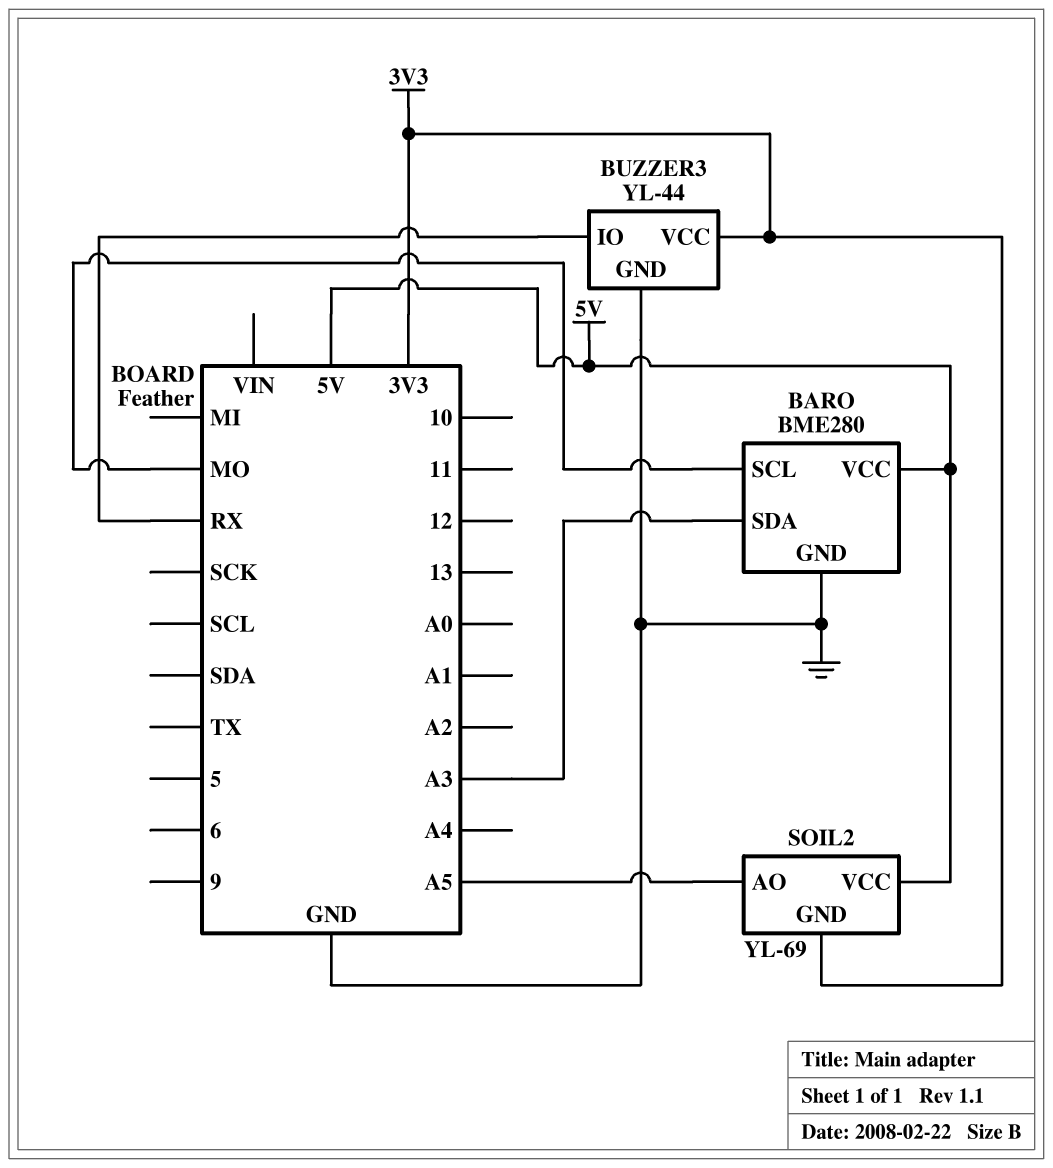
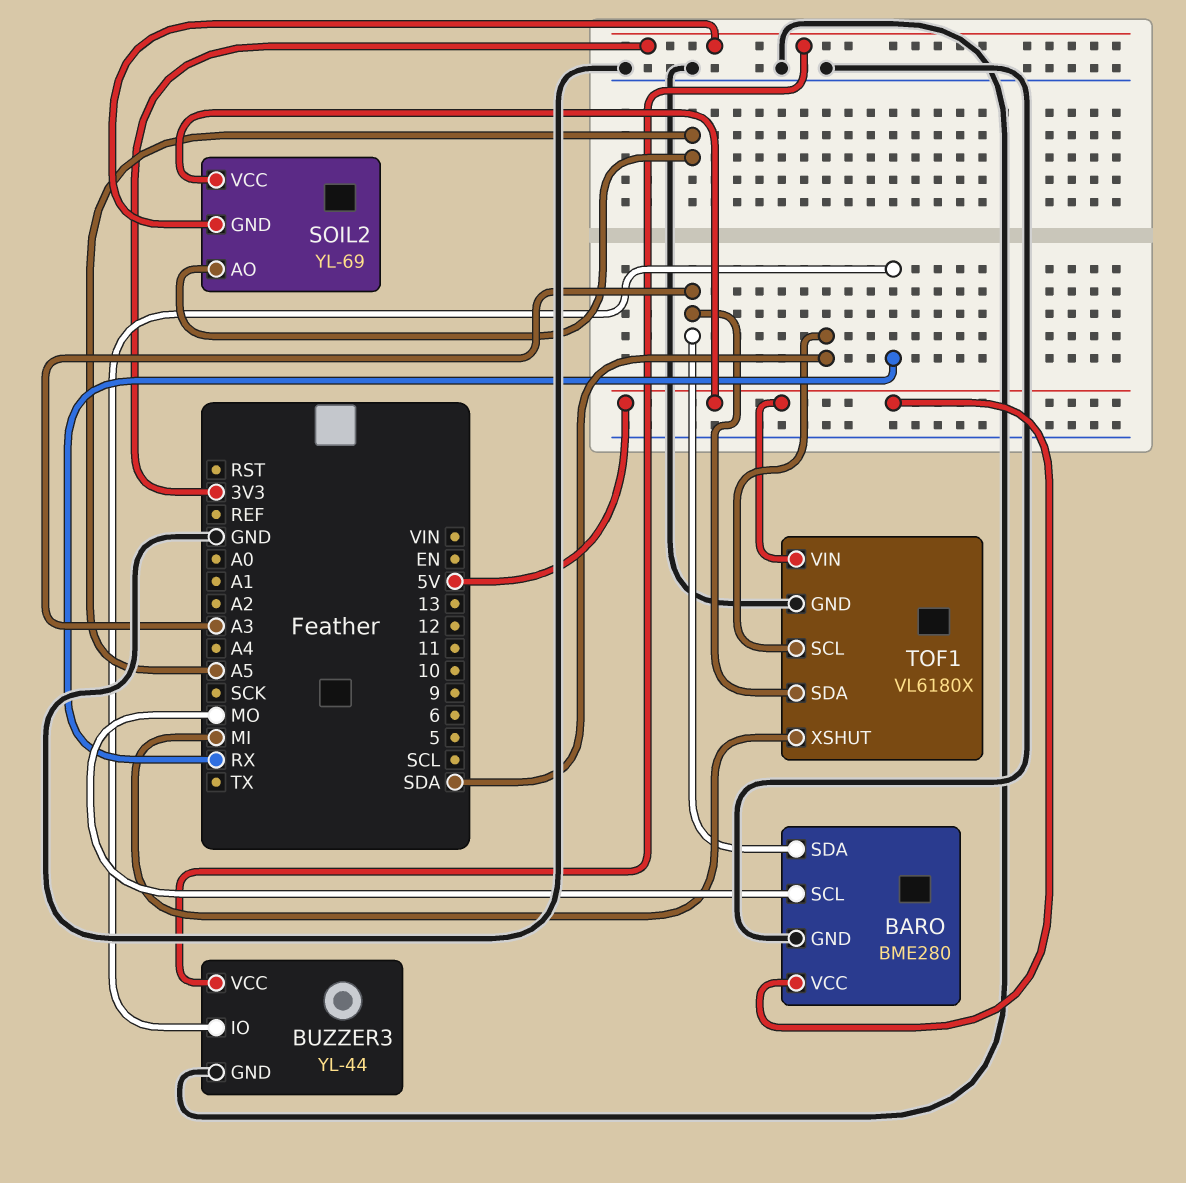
TOF1: none -> VL6180X
TOF1 pin GND: none -> GND
TOF1 pin SCL: none -> SDA
TOF1 pin SDA: none -> A3
TOF1 pin VIN: none -> 5V
TOF1 pin XSHUT: none -> MI

